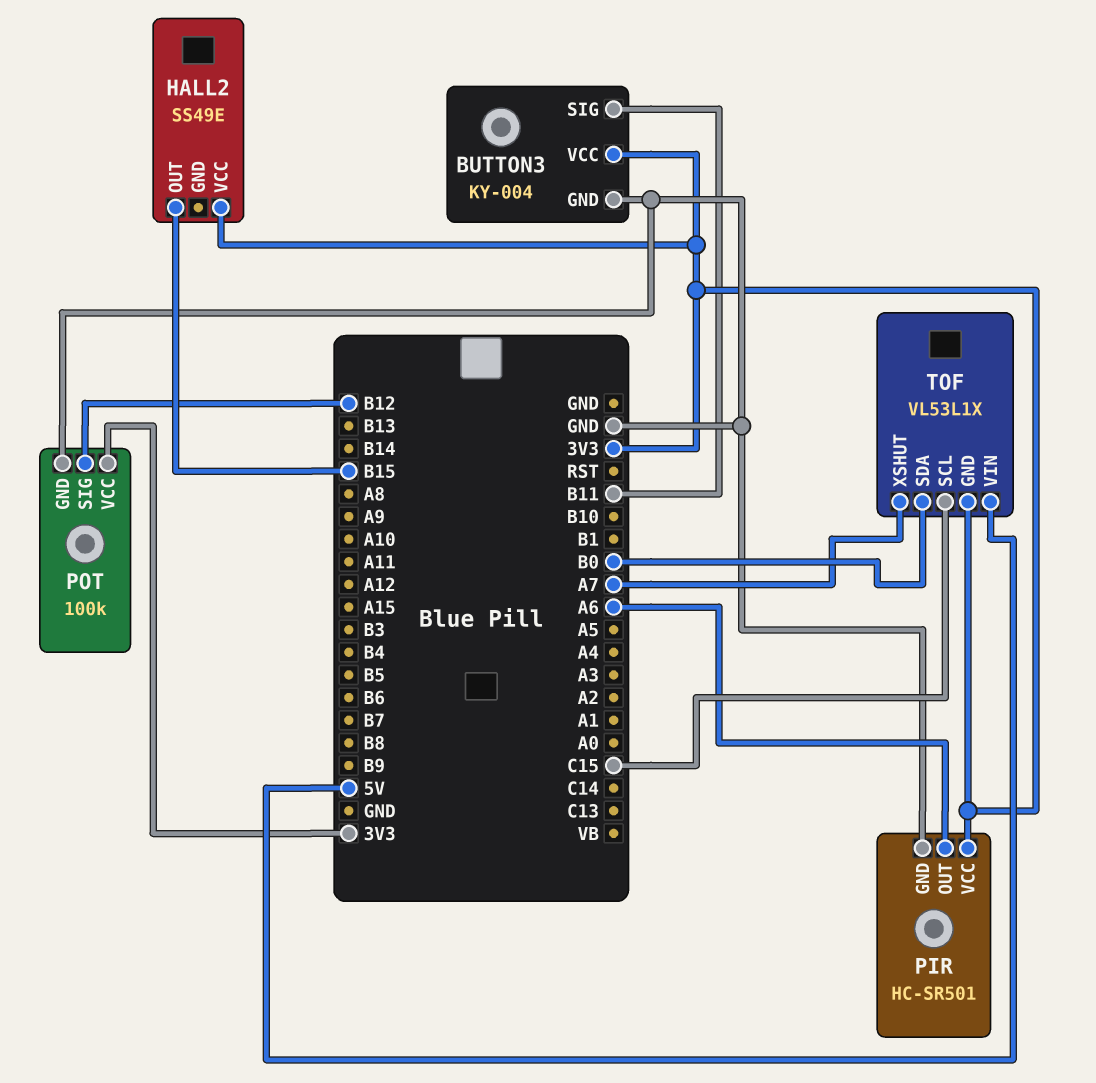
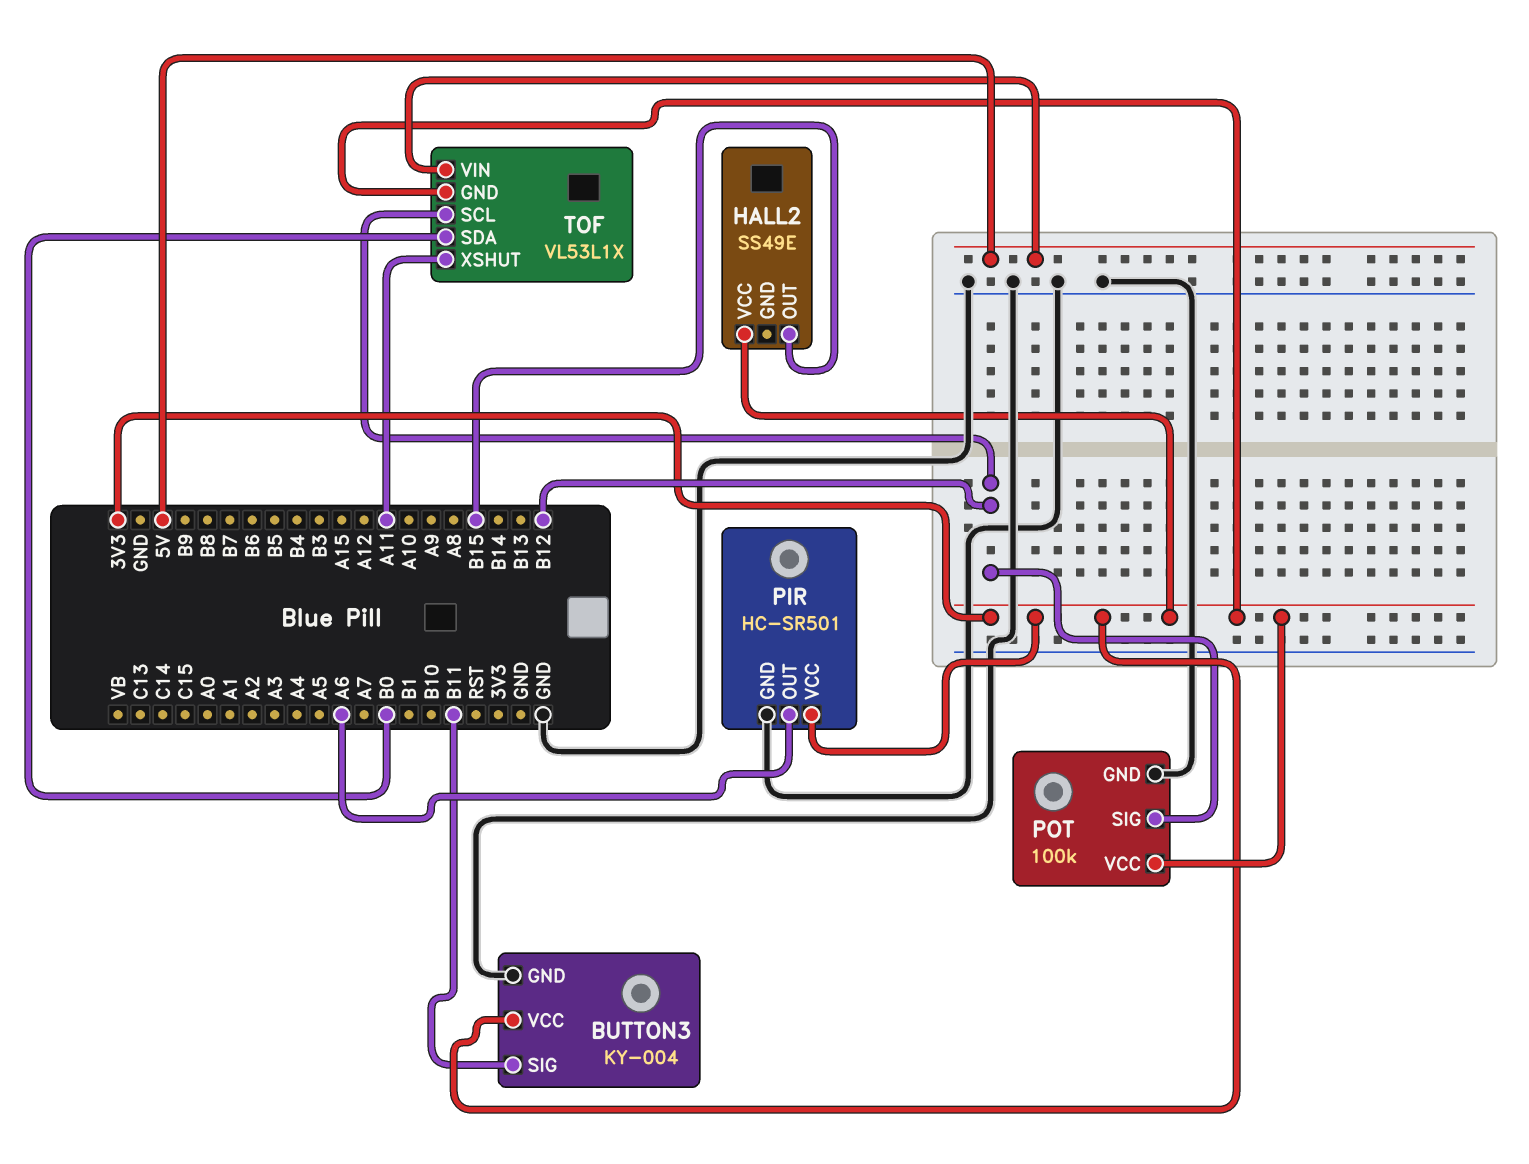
TOF pin SCL: C15 -> B12
TOF pin XSHUT: A7 -> A11

